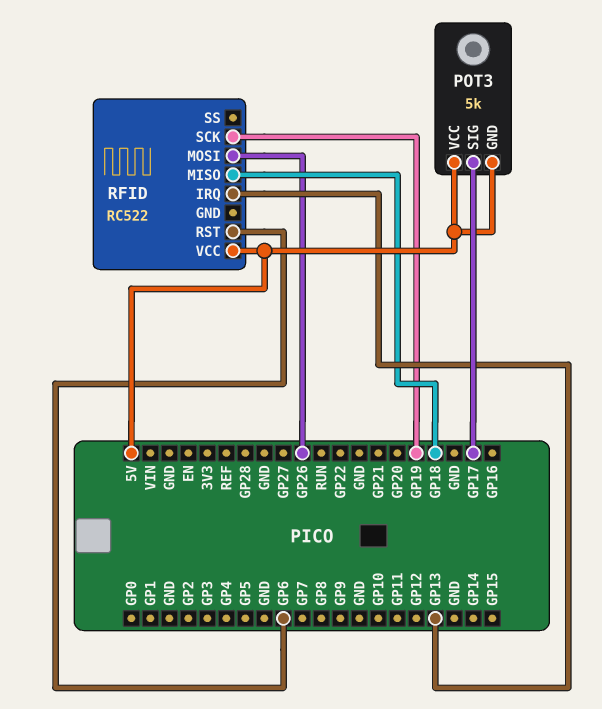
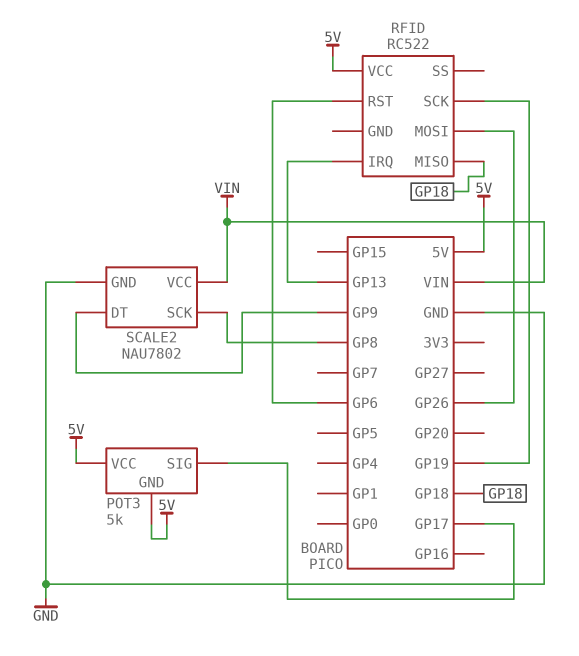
SCALE2: none -> NAU7802
SCALE2 pin DT: none -> GP9
SCALE2 pin GND: none -> GND
SCALE2 pin SCK: none -> GP8
SCALE2 pin VCC: none -> VIN

